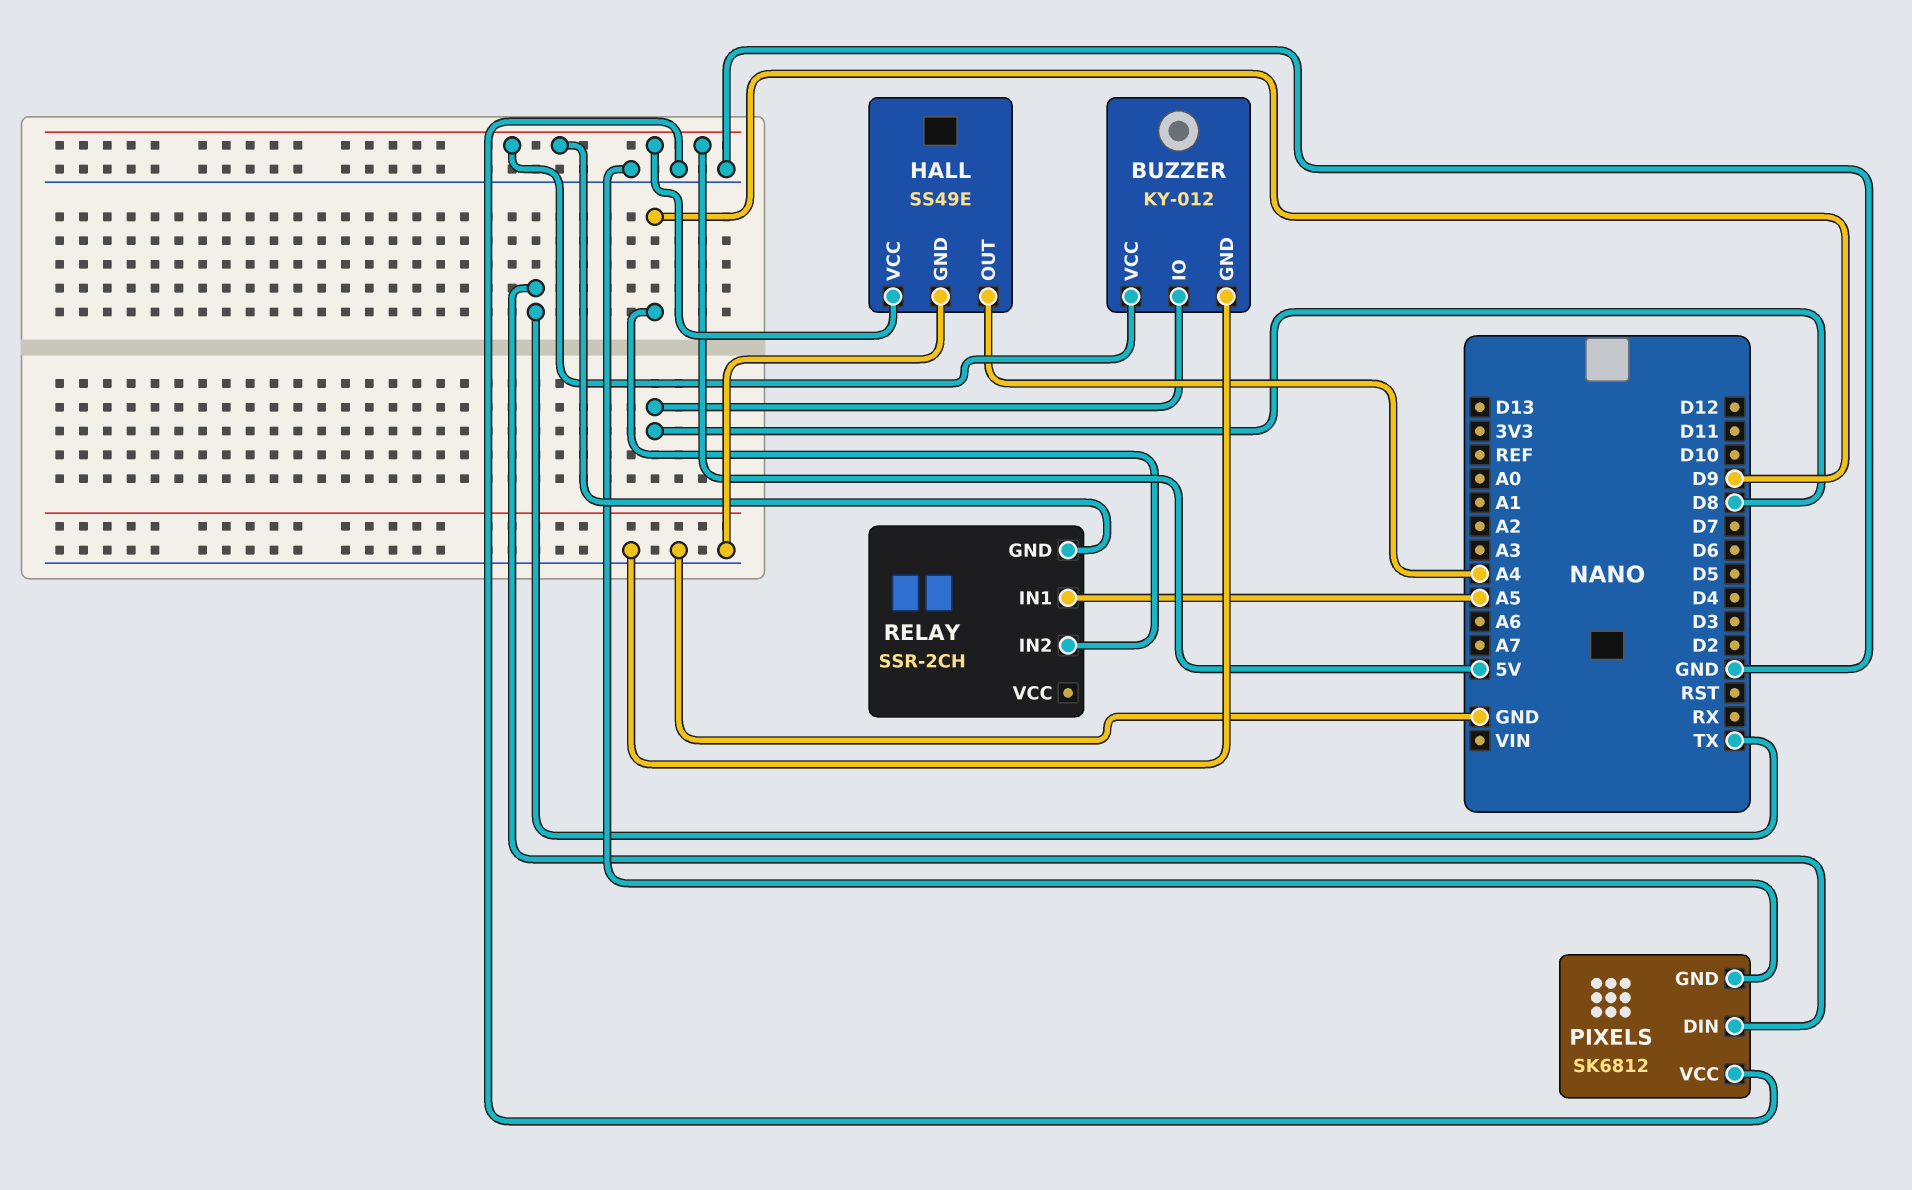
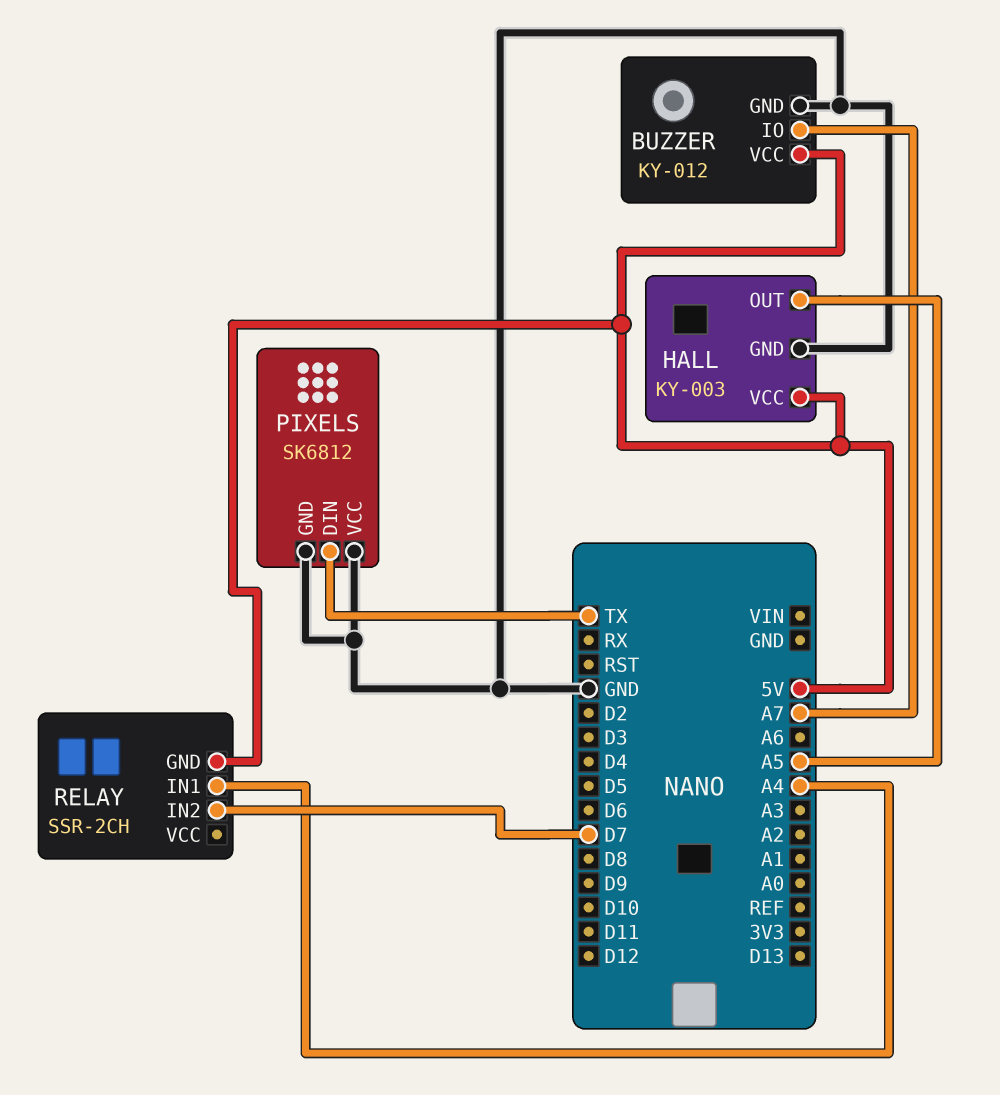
BUZZER pin IO: D8 -> A7
HALL: SS49E -> KY-003
HALL pin OUT: A4 -> A5
RELAY pin IN1: A5 -> A4
RELAY pin IN2: D9 -> D7

